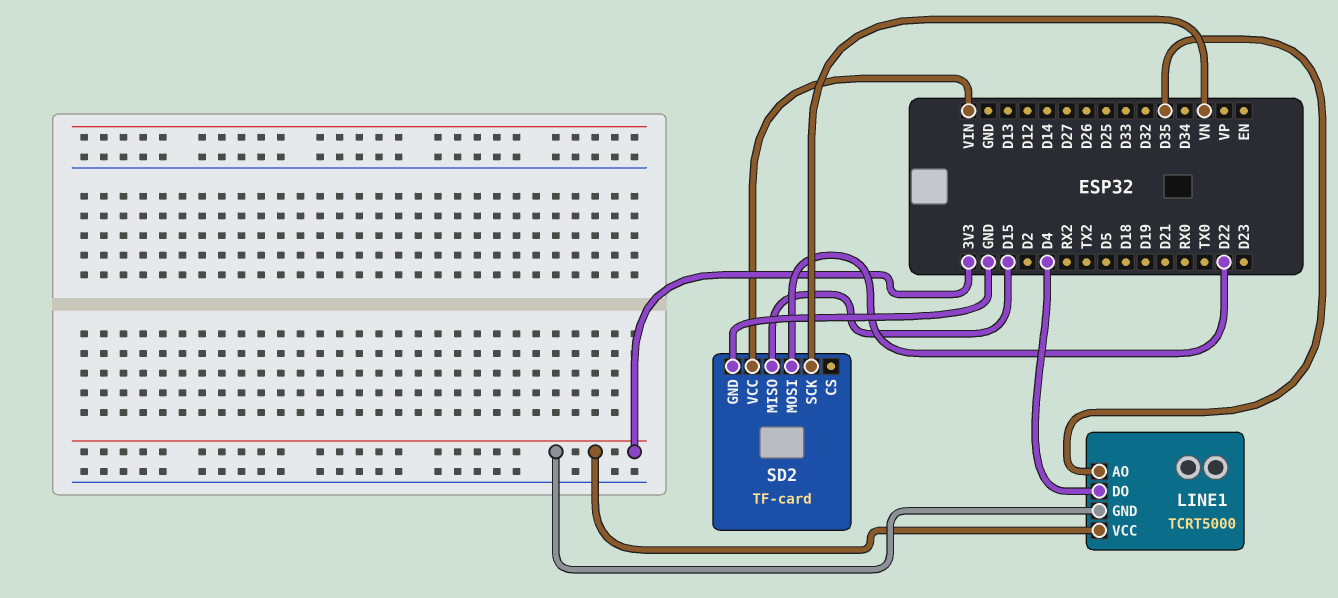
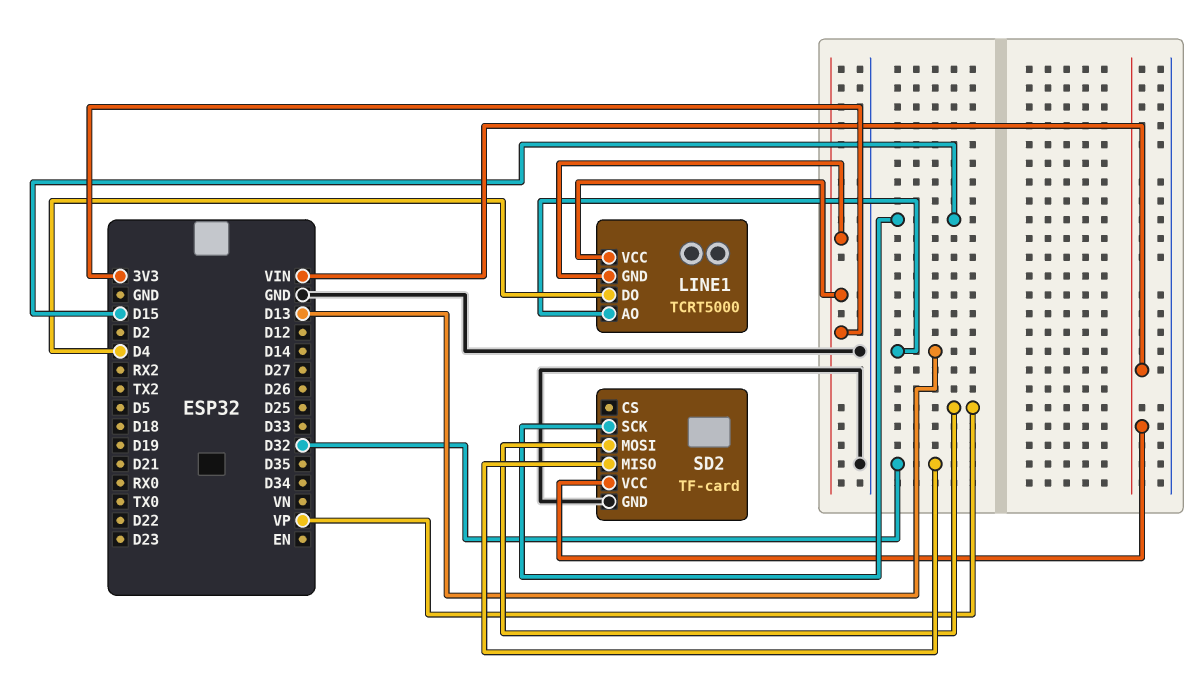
LINE1 pin AO: D35 -> D13
SD2 pin MISO: D15 -> D32
SD2 pin MOSI: D22 -> VP
SD2 pin SCK: VN -> D15

